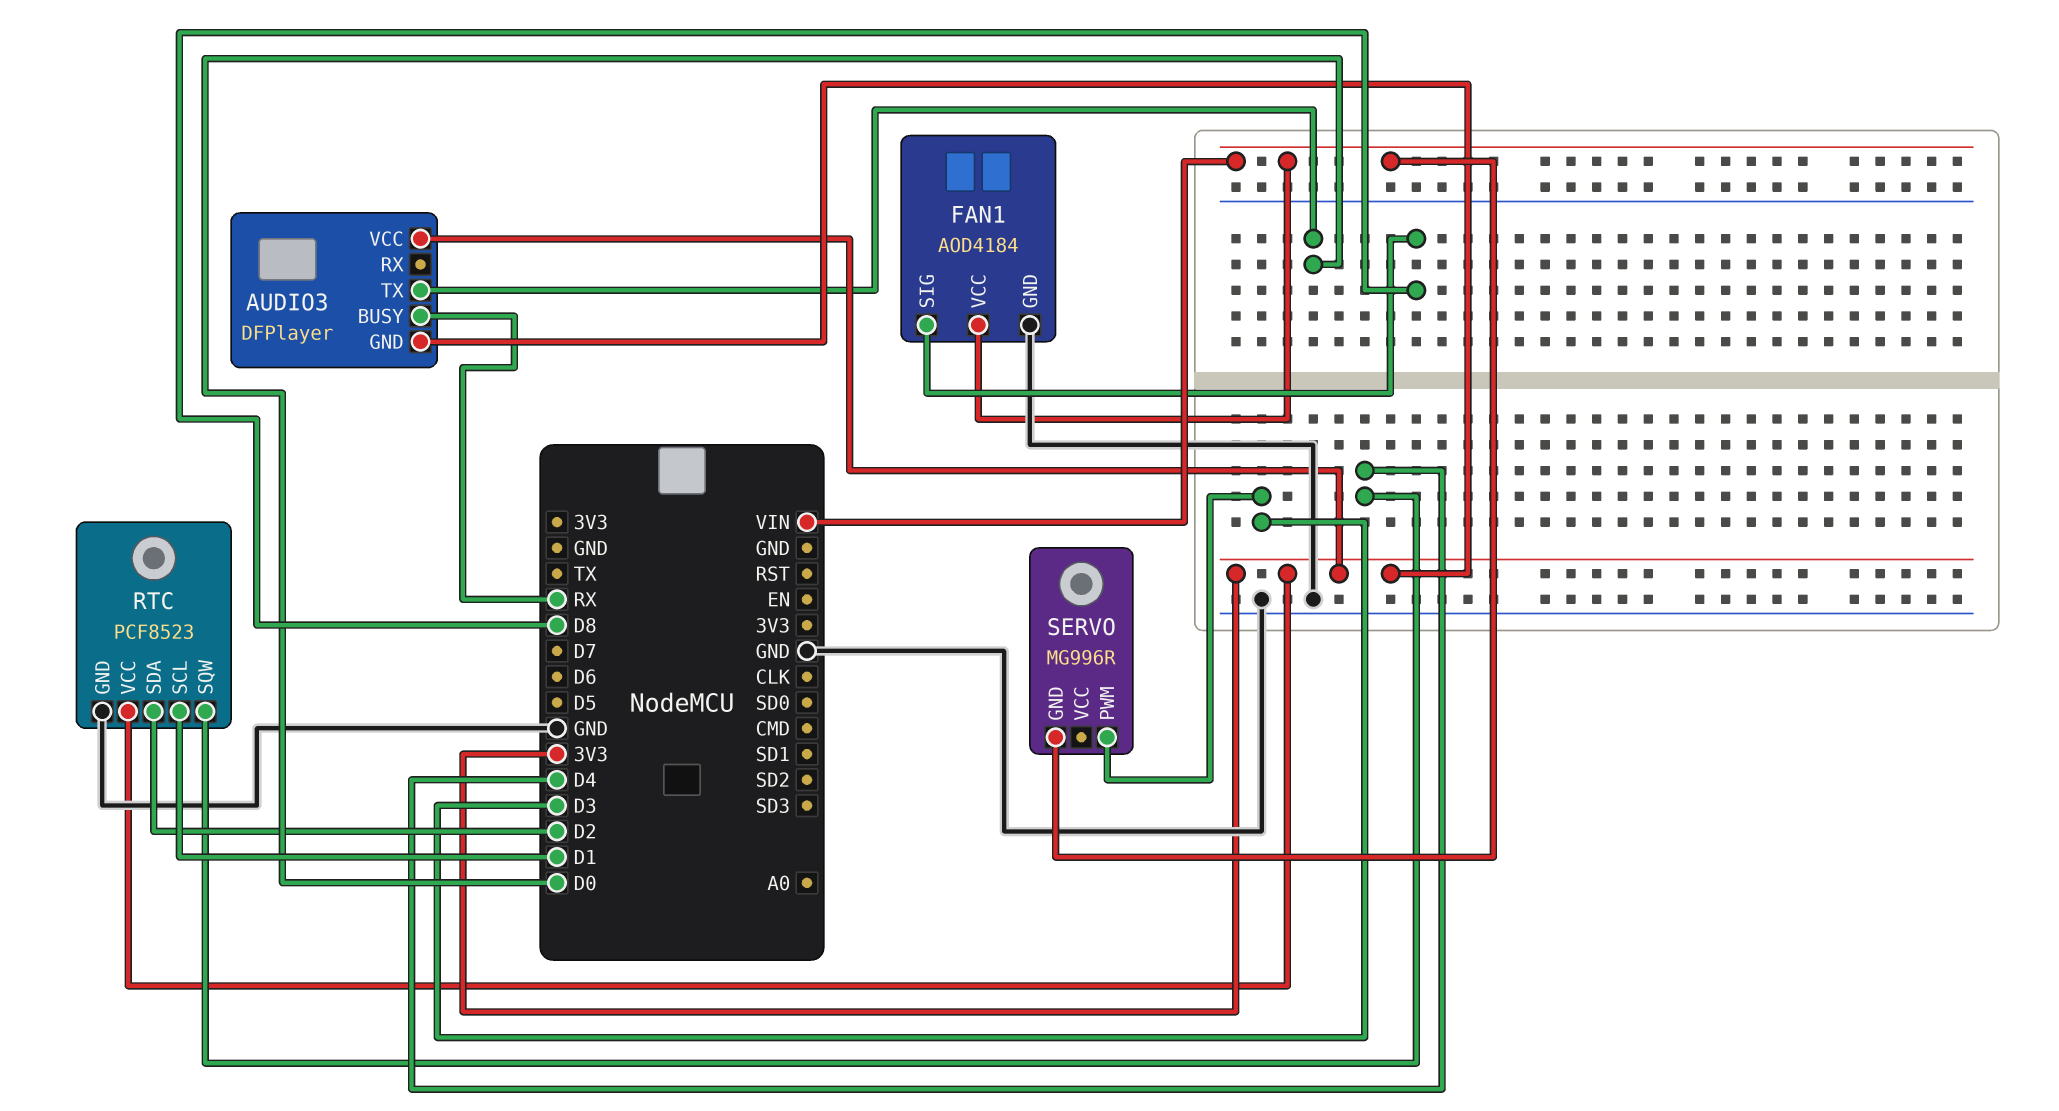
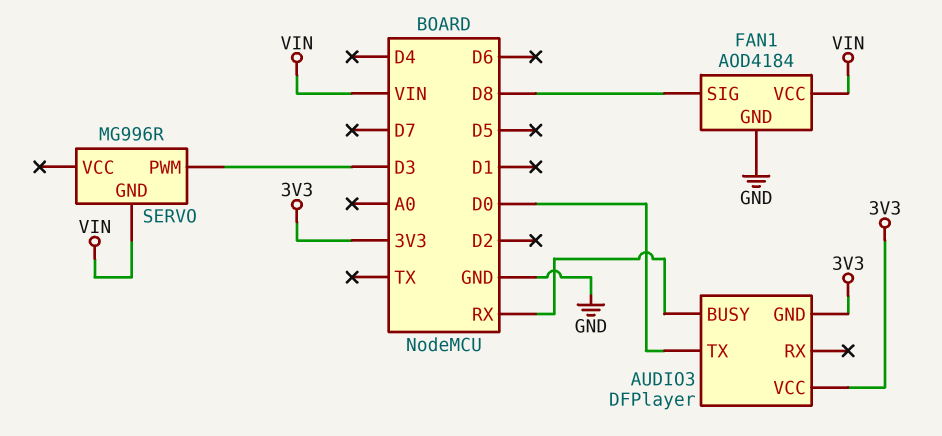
RTC: PCF8523 -> none
RTC pin GND: GND -> none
RTC pin SCL: D1 -> none
RTC pin SDA: D2 -> none
RTC pin SQW: D4 -> none
RTC pin VCC: 3V3 -> none

